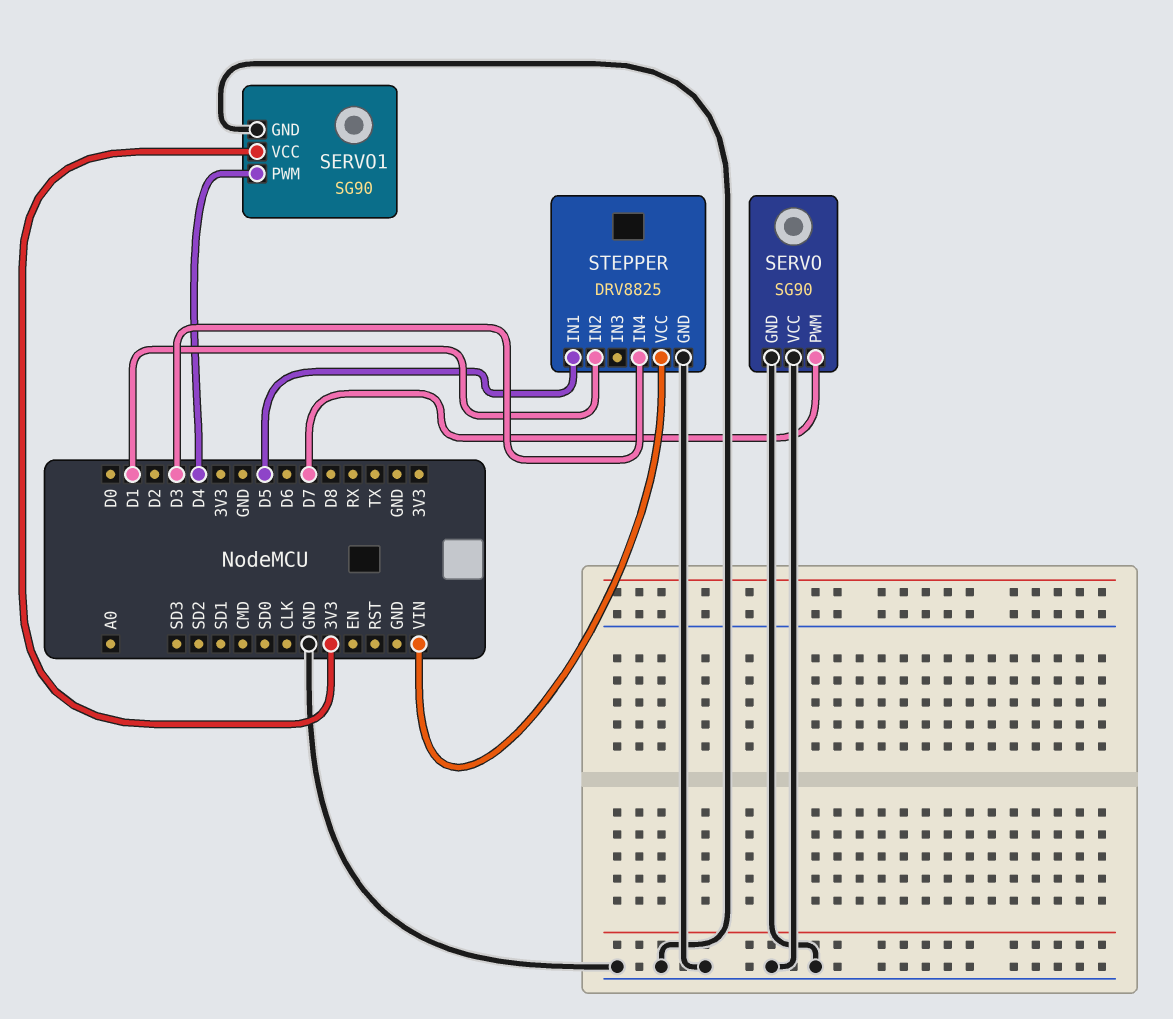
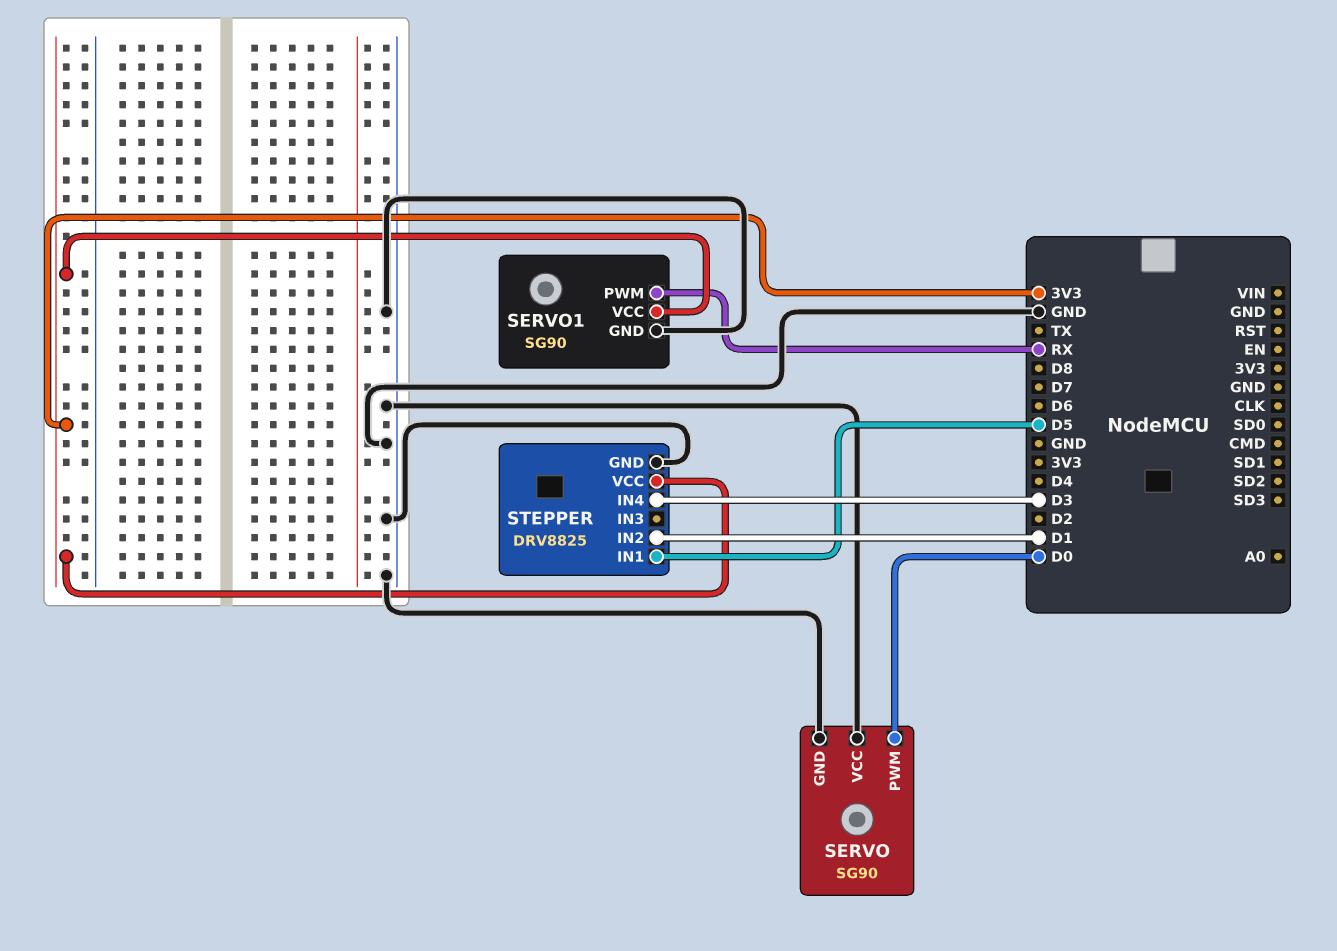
SERVO pin PWM: D7 -> D0
SERVO1 pin PWM: D4 -> RX
STEPPER pin VCC: VIN -> 3V3

